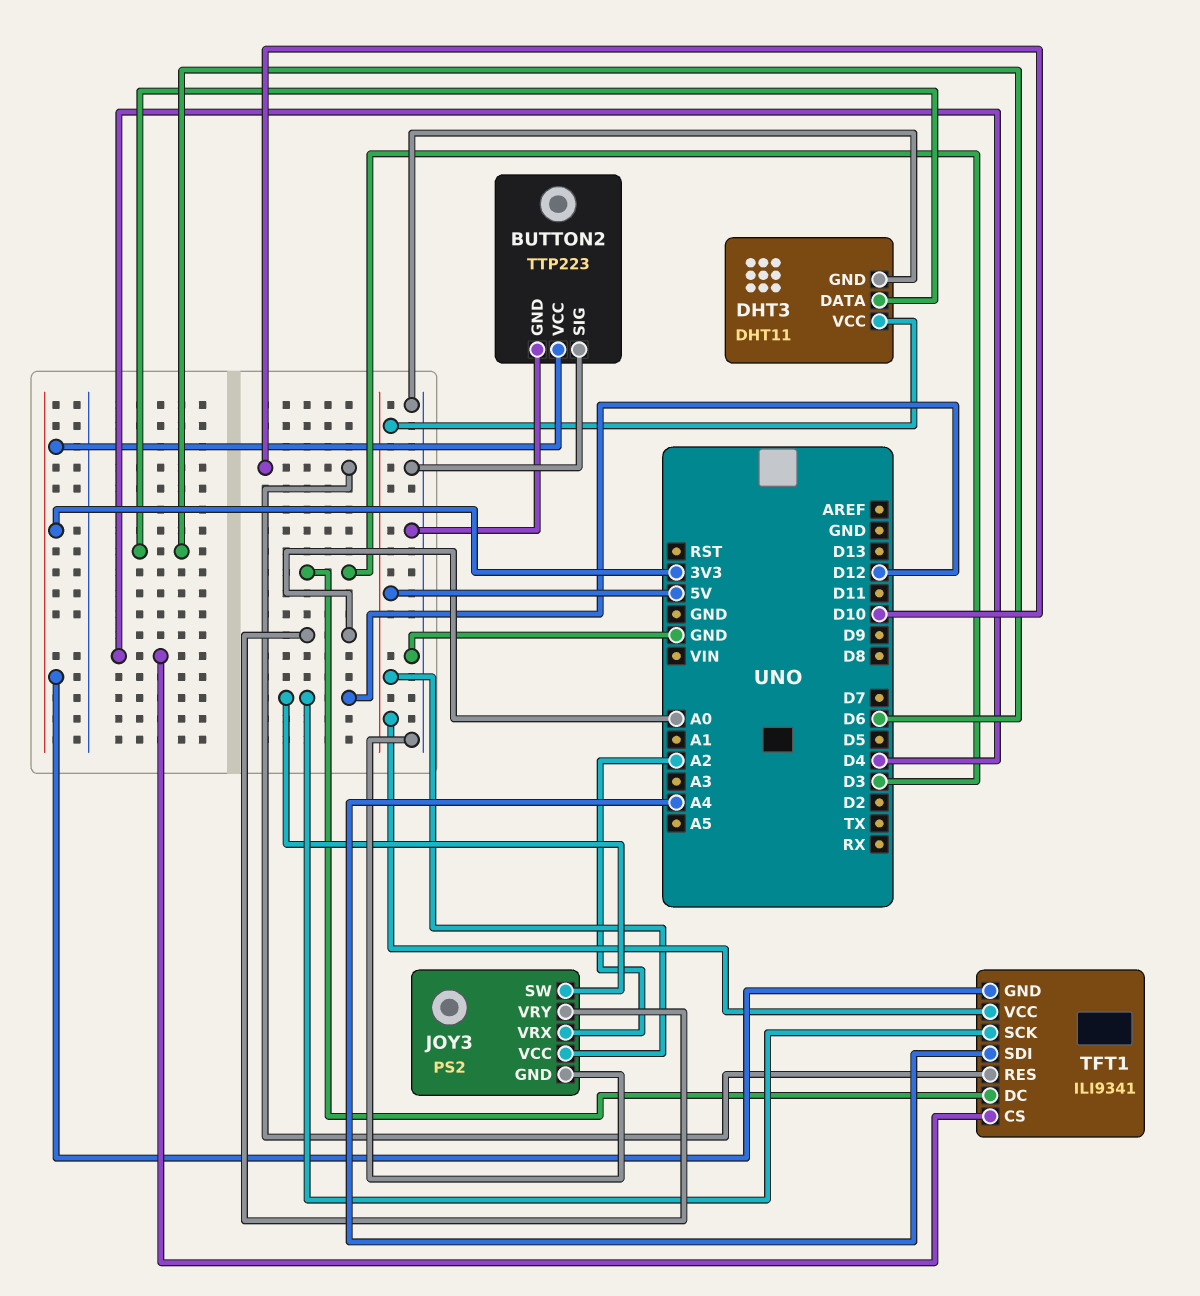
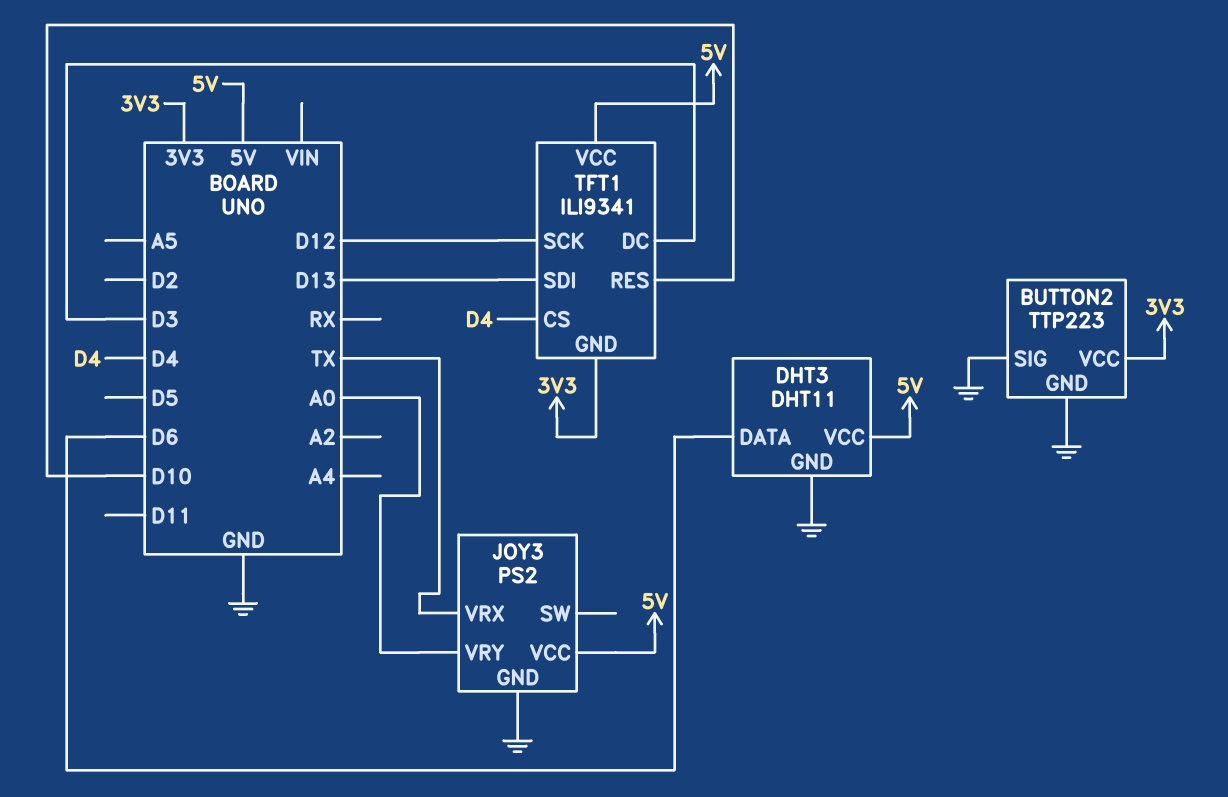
JOY3 pin SW: D12 -> none
JOY3 pin VRX: A2 -> TX
TFT1 pin SDI: A4 -> D13

